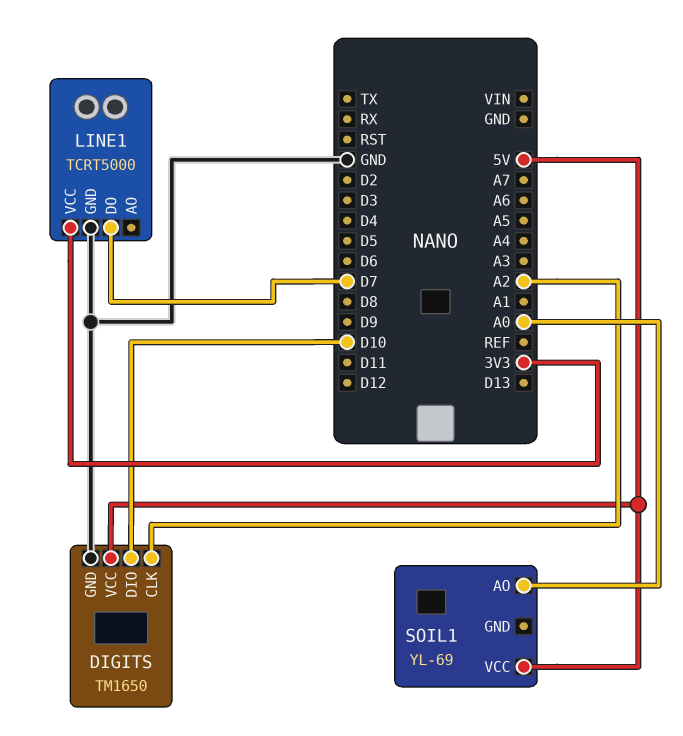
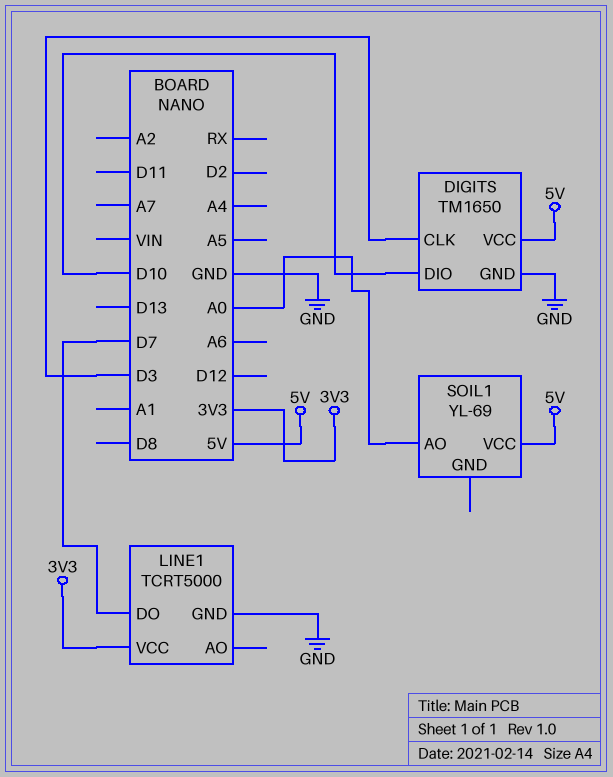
DIGITS pin CLK: A2 -> D3

